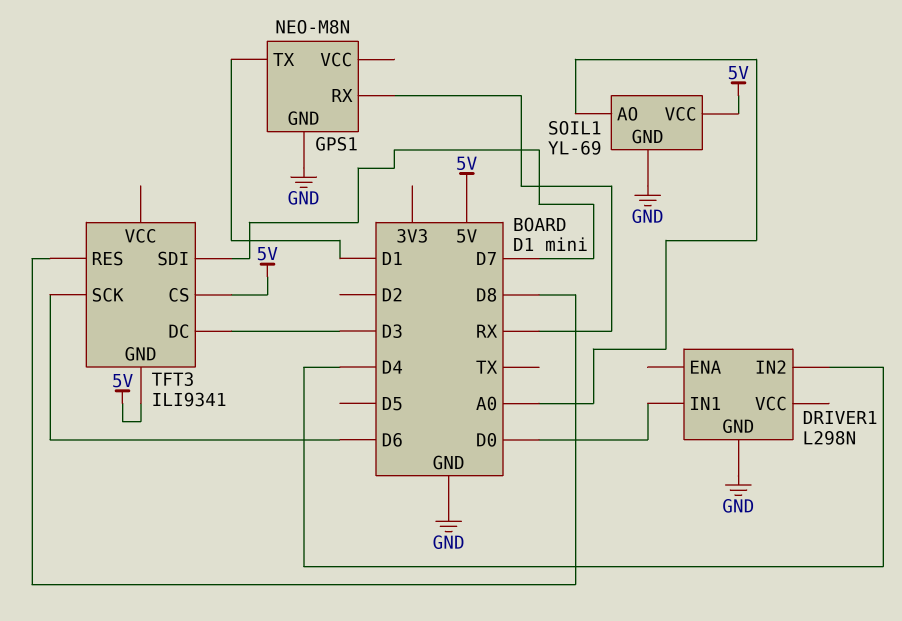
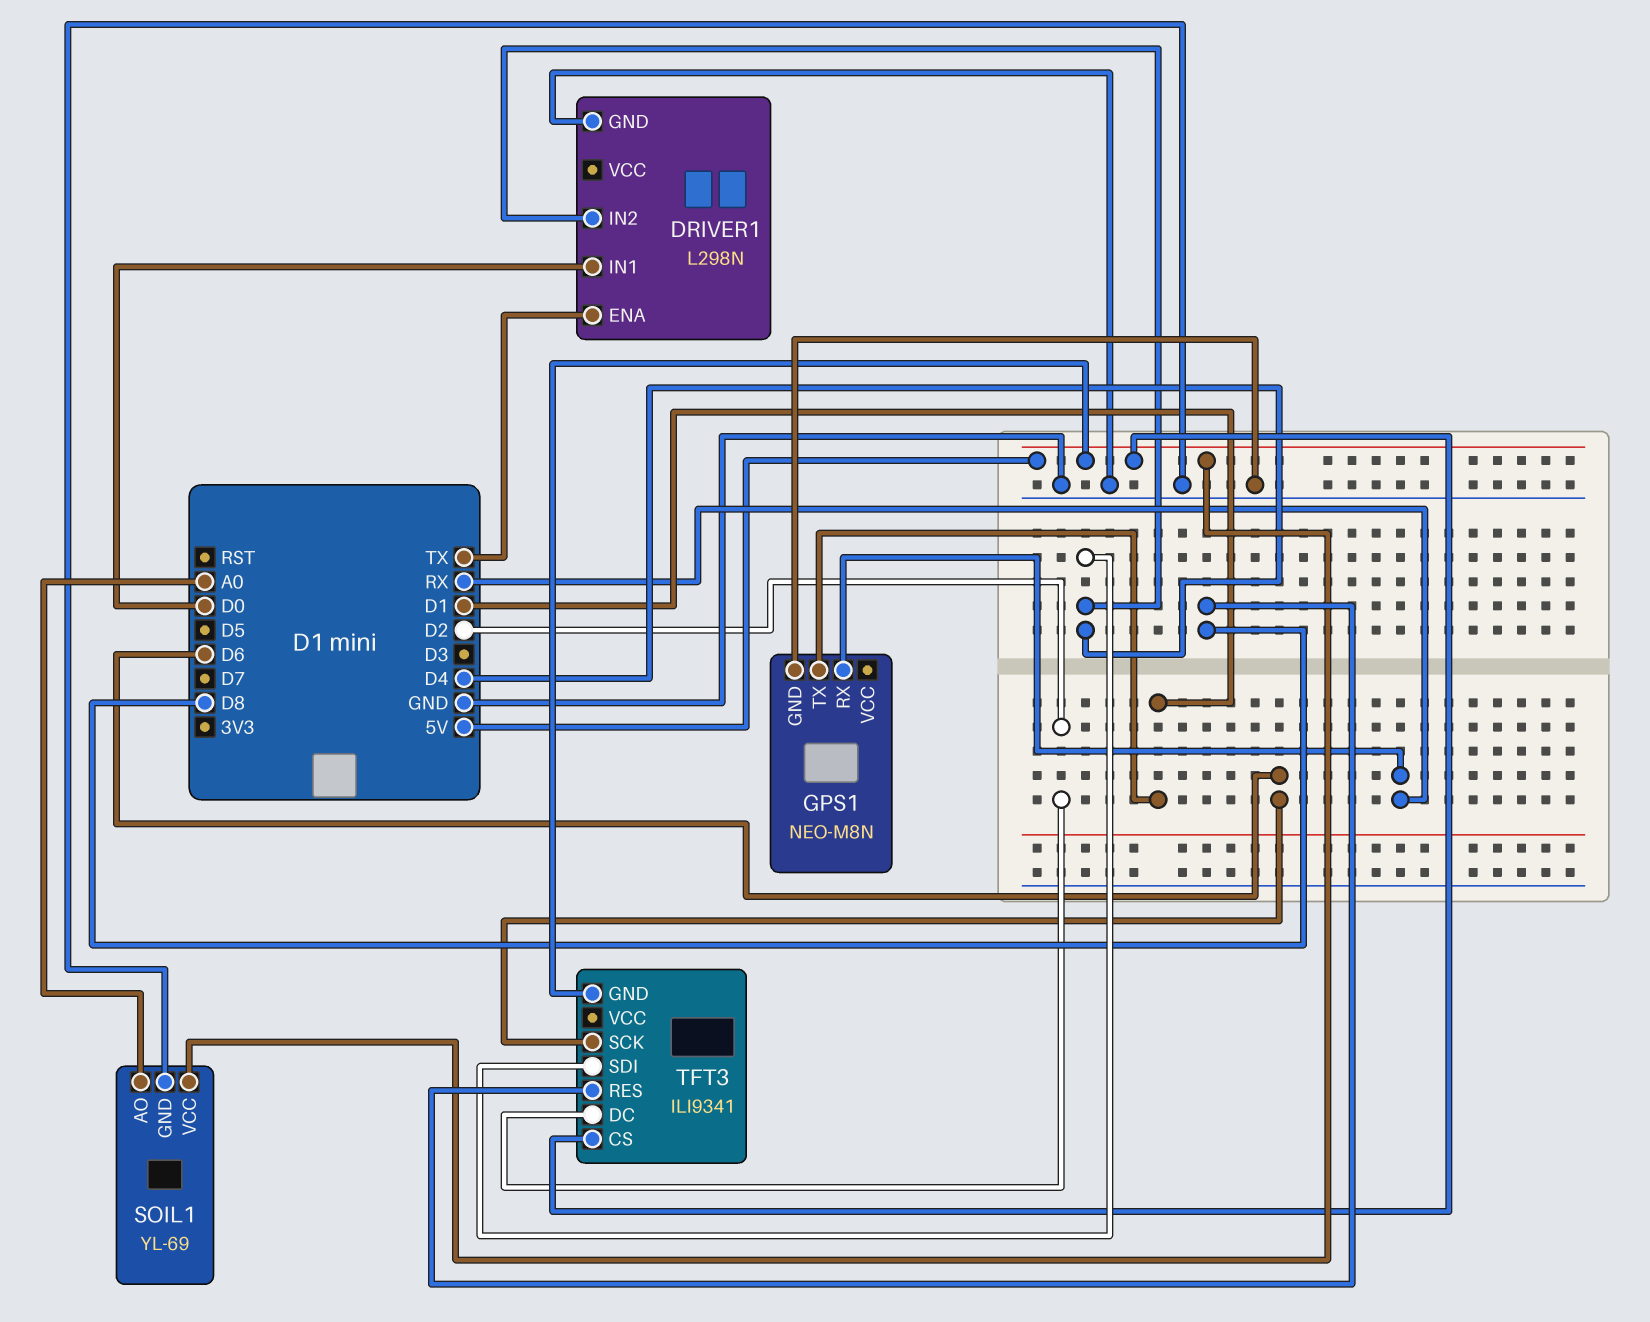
DRIVER1 pin ENA: none -> TX
TFT3 pin DC: D3 -> D2
TFT3 pin SDI: D7 -> D4

